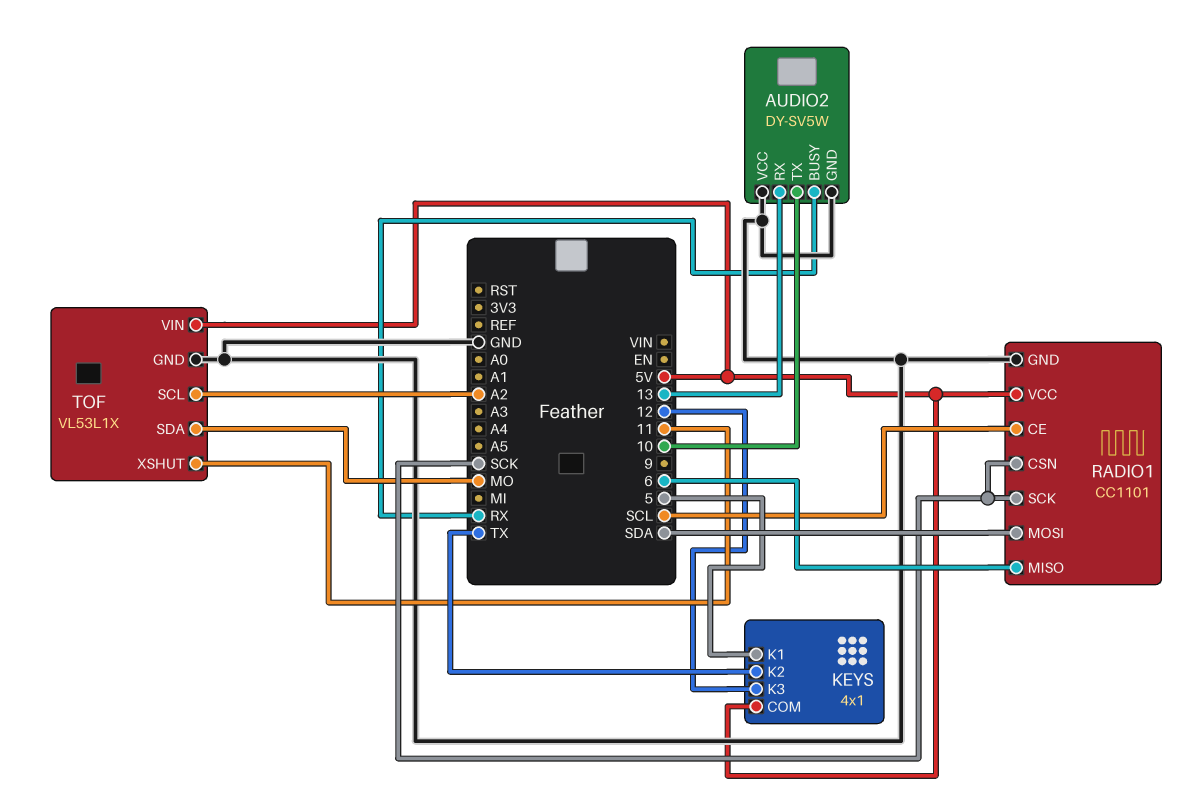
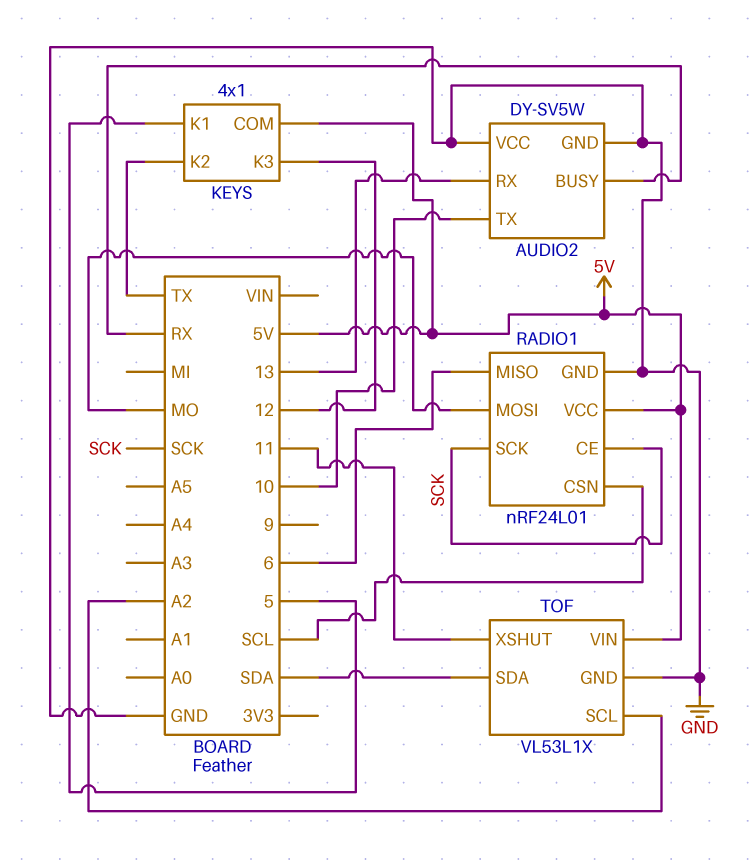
RADIO1: CC1101 -> nRF24L01
RADIO1 pin CE: SCL -> SCK
RADIO1 pin CSN: SCK -> SCL
RADIO1 pin MOSI: SDA -> MO
TOF pin SDA: MO -> SDA

